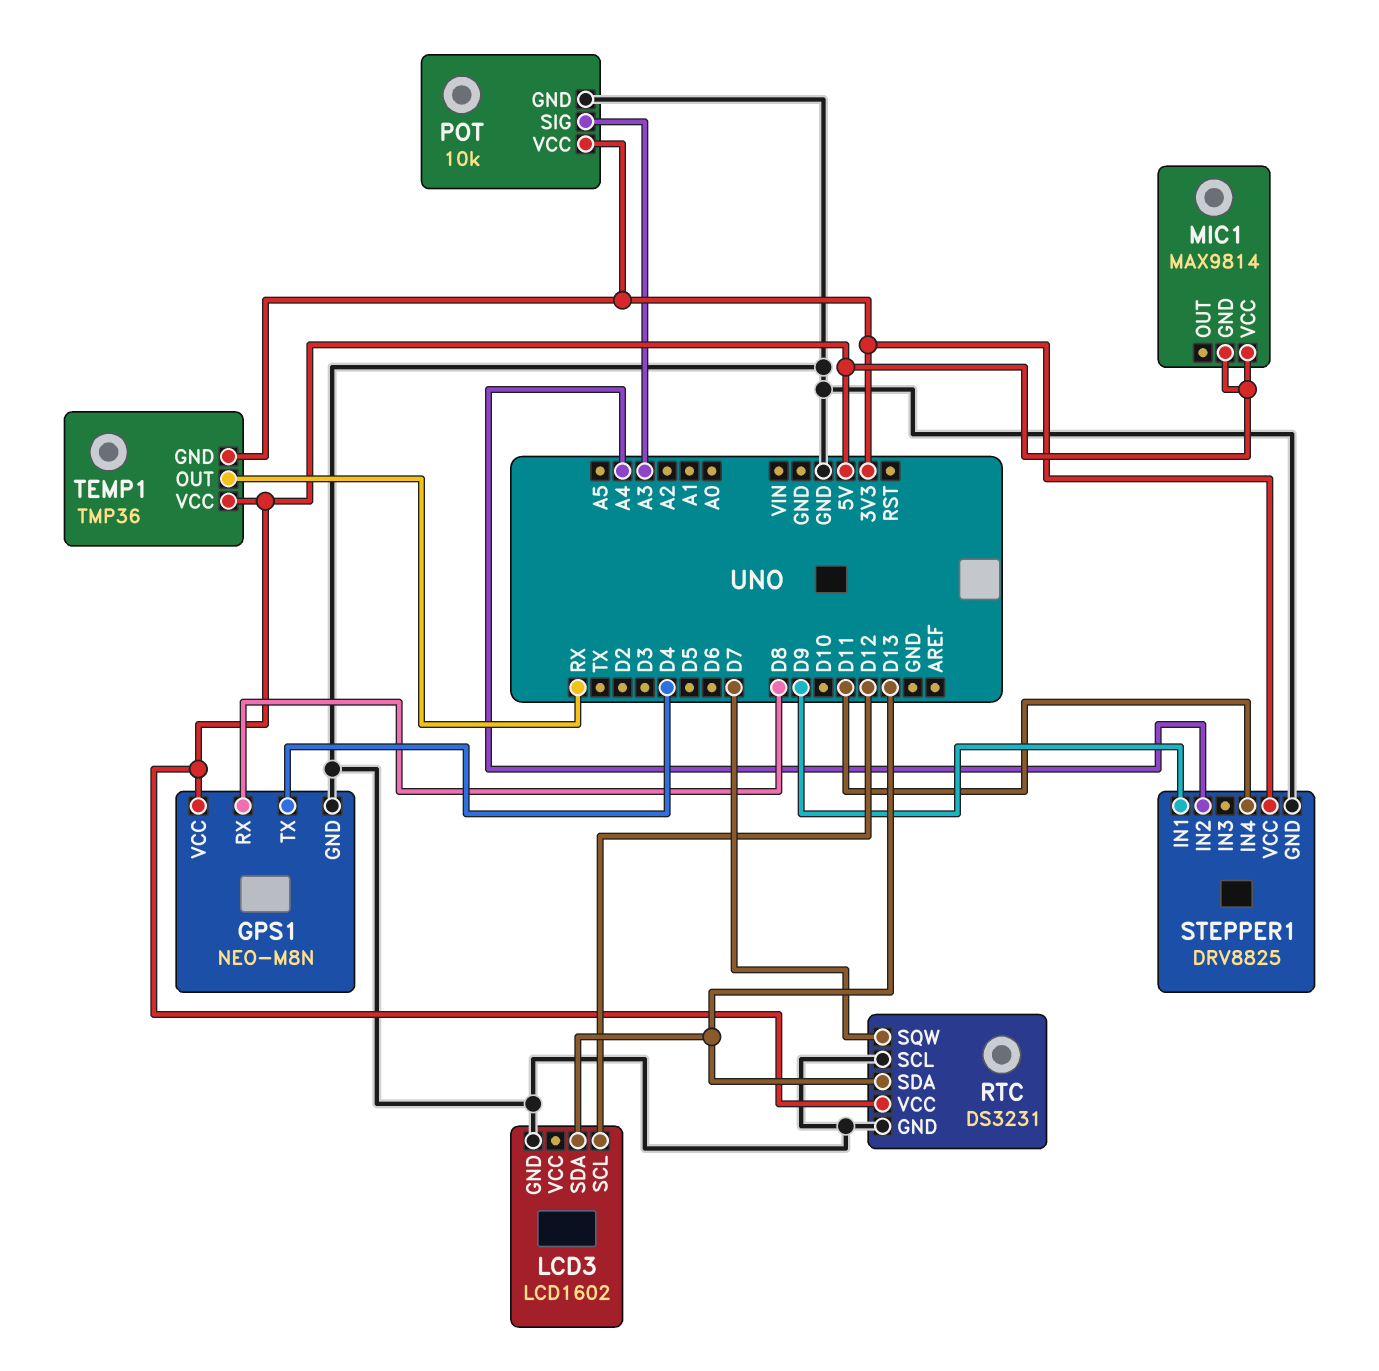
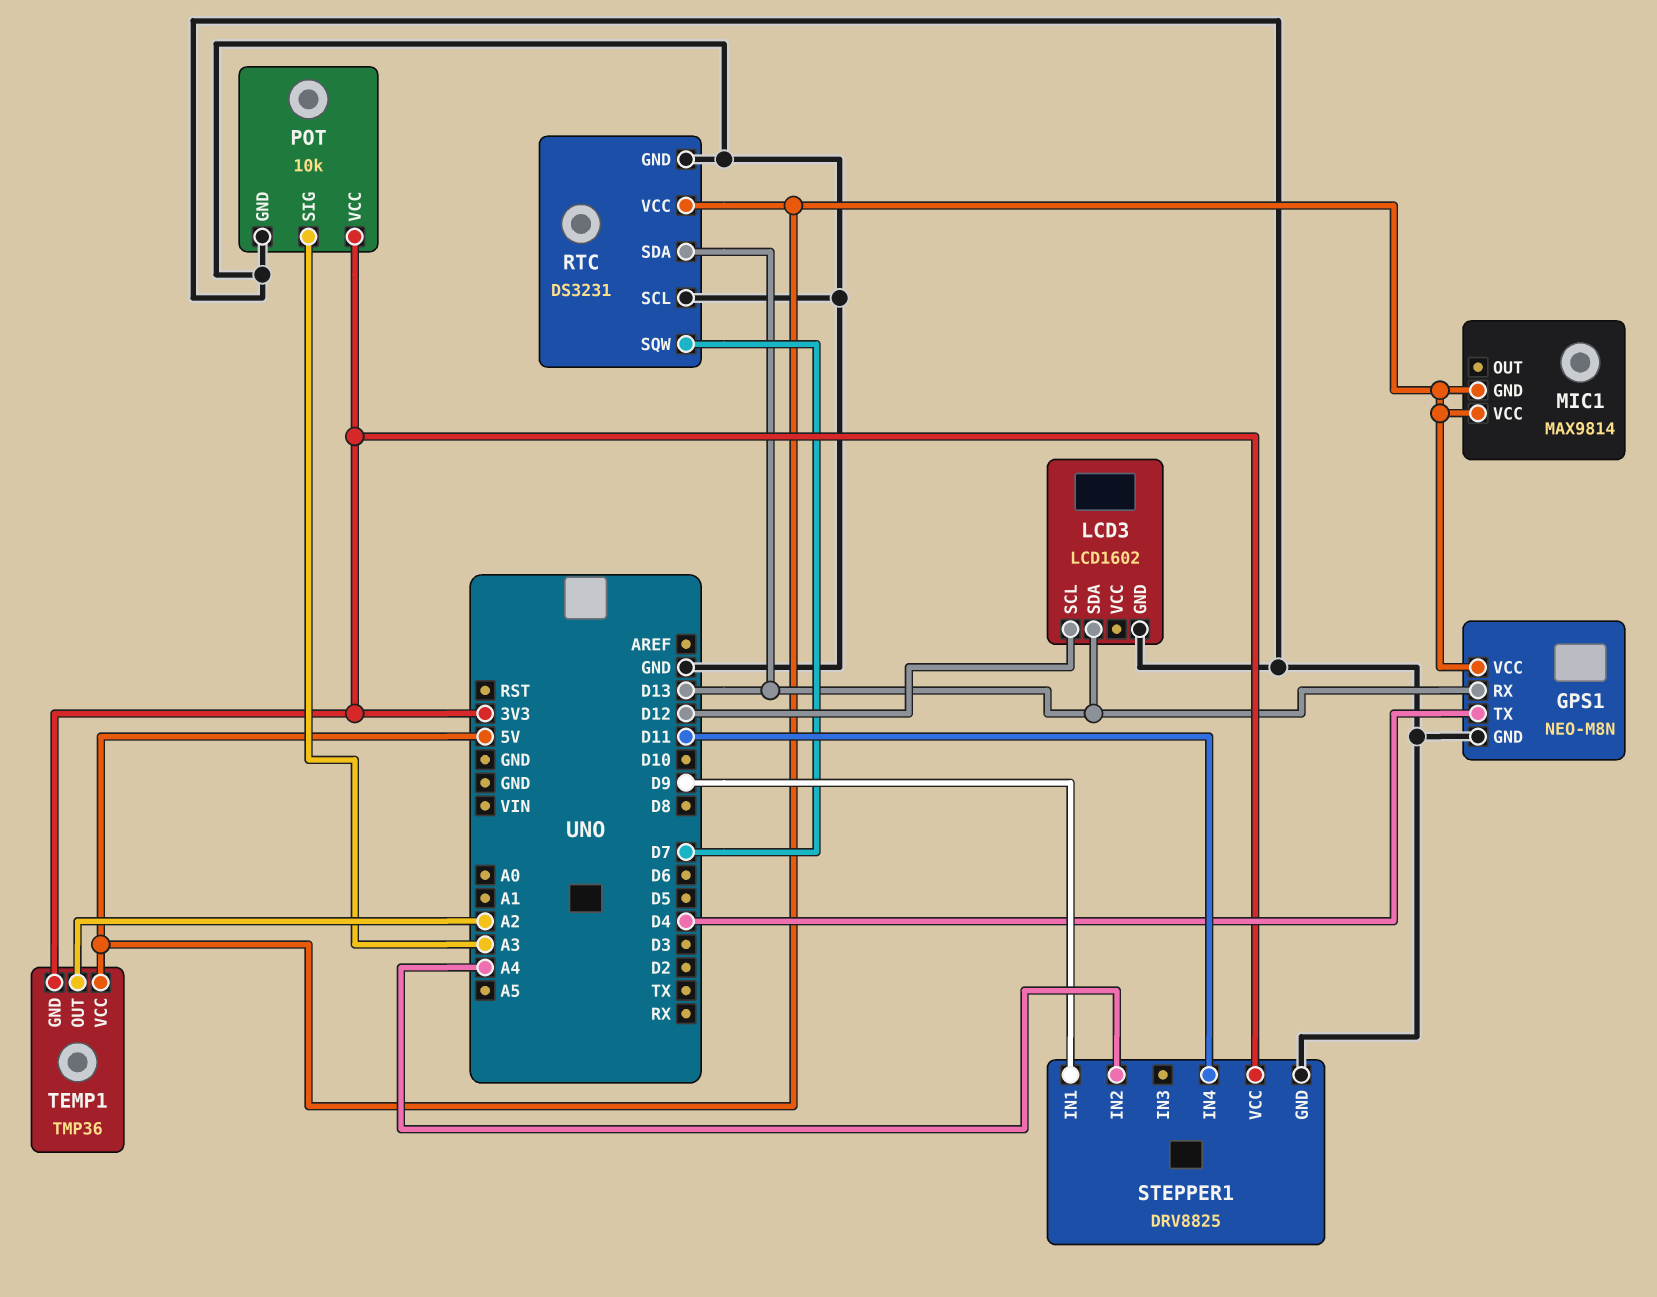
GPS1 pin RX: D8 -> D13
TEMP1 pin OUT: RX -> A2

